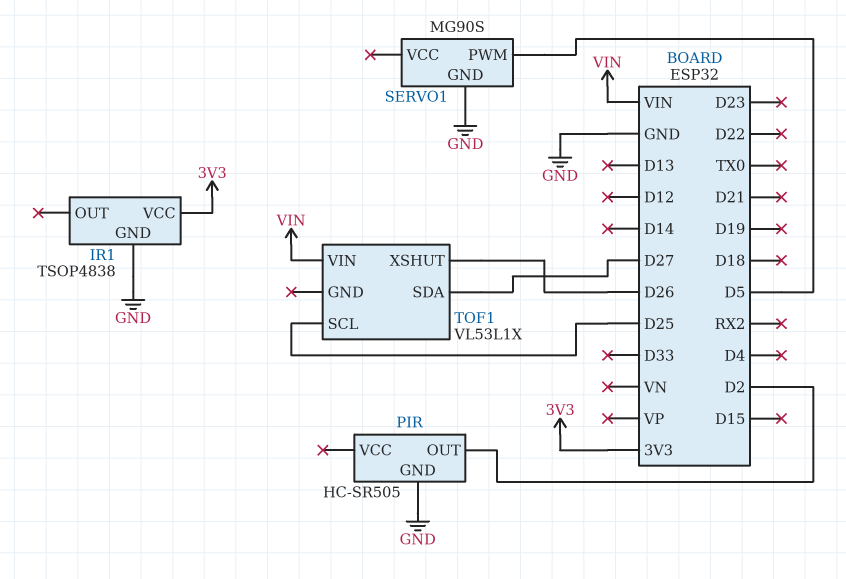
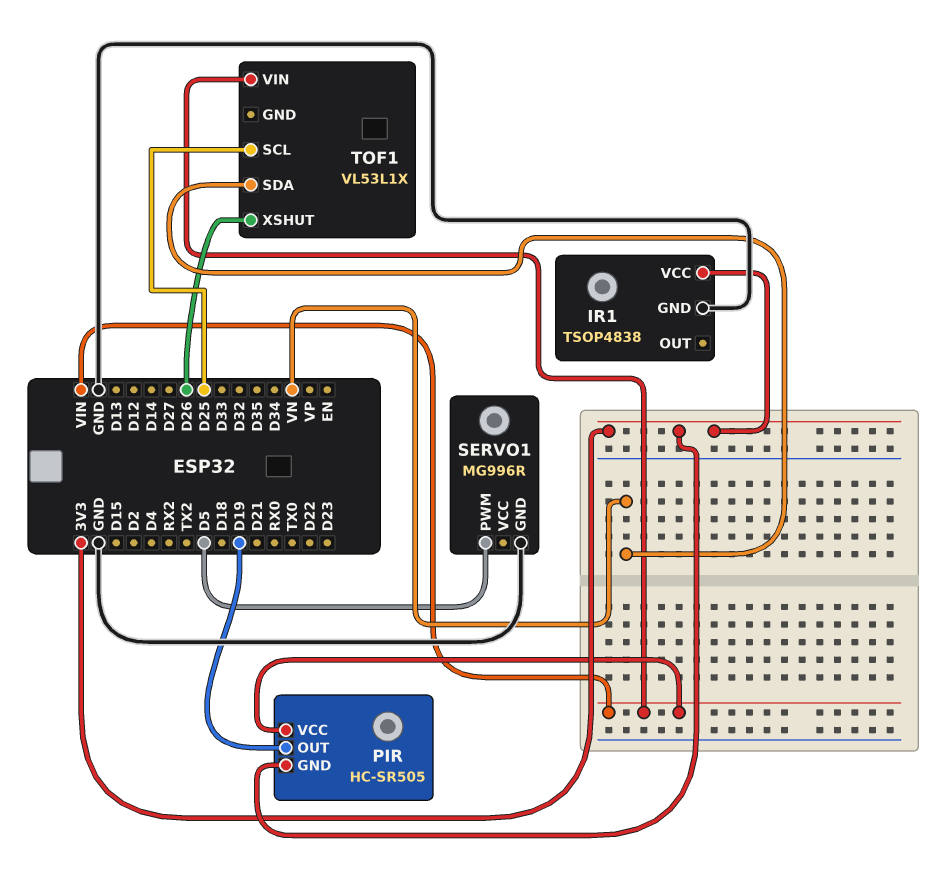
PIR pin GND: GND -> 3V3
PIR pin OUT: D2 -> D19
PIR pin VCC: none -> VIN
SERVO1: MG90S -> MG996R
TOF1 pin SDA: D27 -> VN

